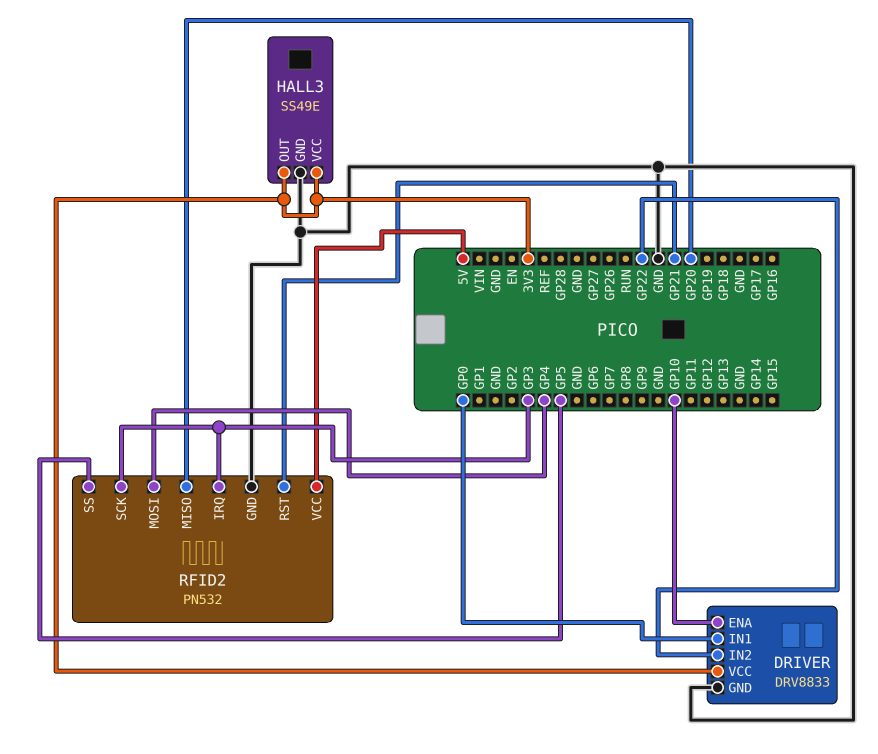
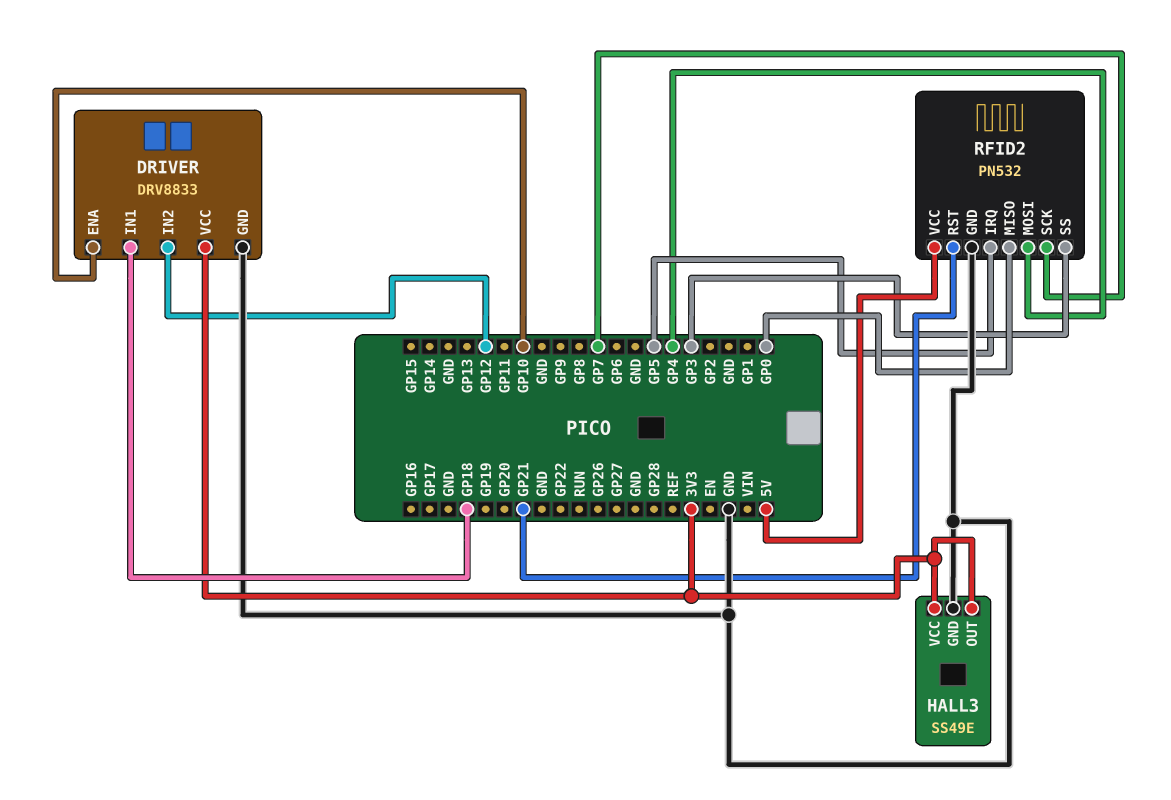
DRIVER pin IN1: GP0 -> GP18
DRIVER pin IN2: GP22 -> GP12
RFID2 pin IRQ: GP3 -> GP5
RFID2 pin MISO: GP20 -> GP0
RFID2 pin SCK: GP3 -> GP7
RFID2 pin SS: GP5 -> GP3

